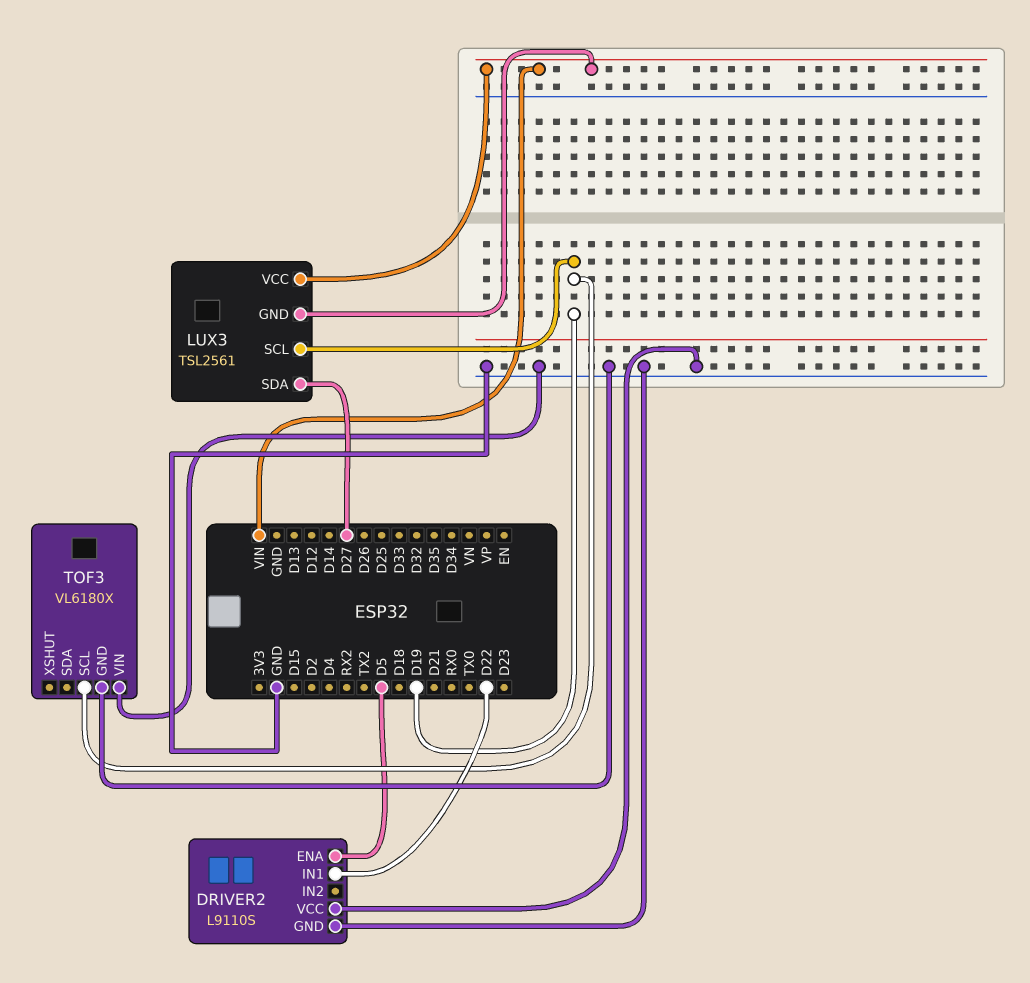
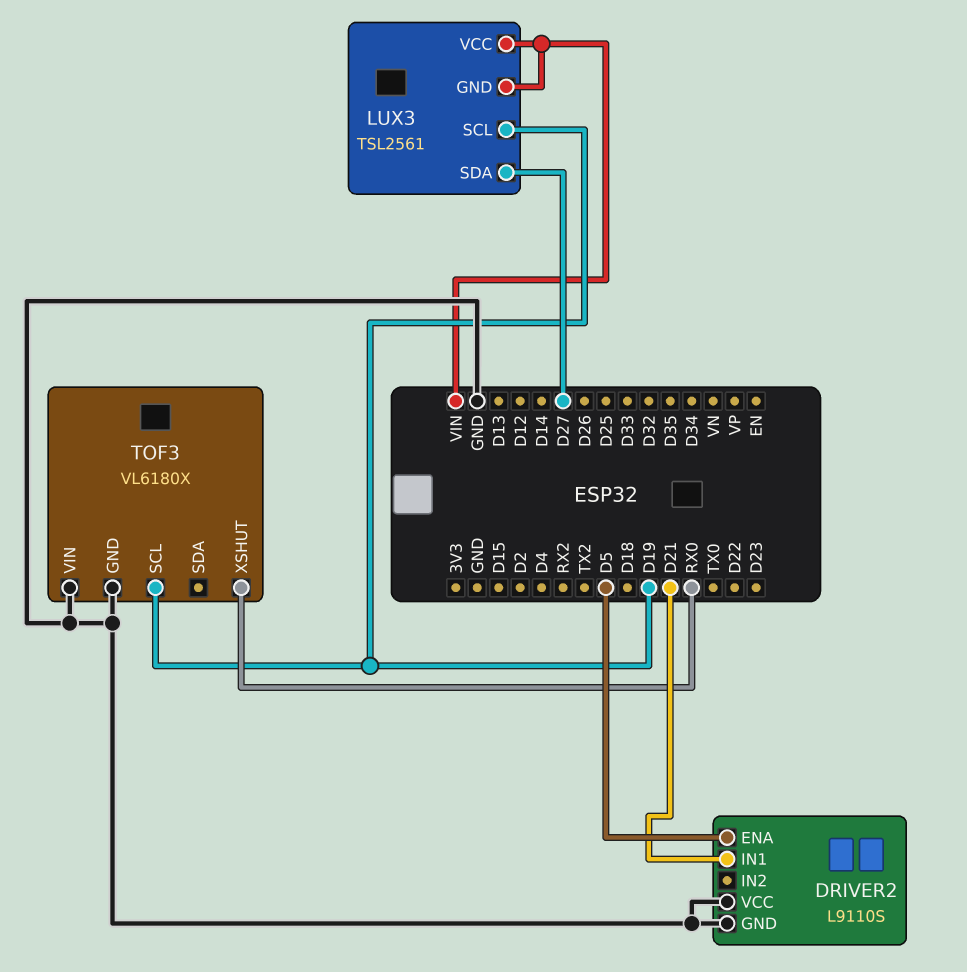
DRIVER2 pin IN1: D22 -> D21
TOF3 pin XSHUT: none -> RX0

